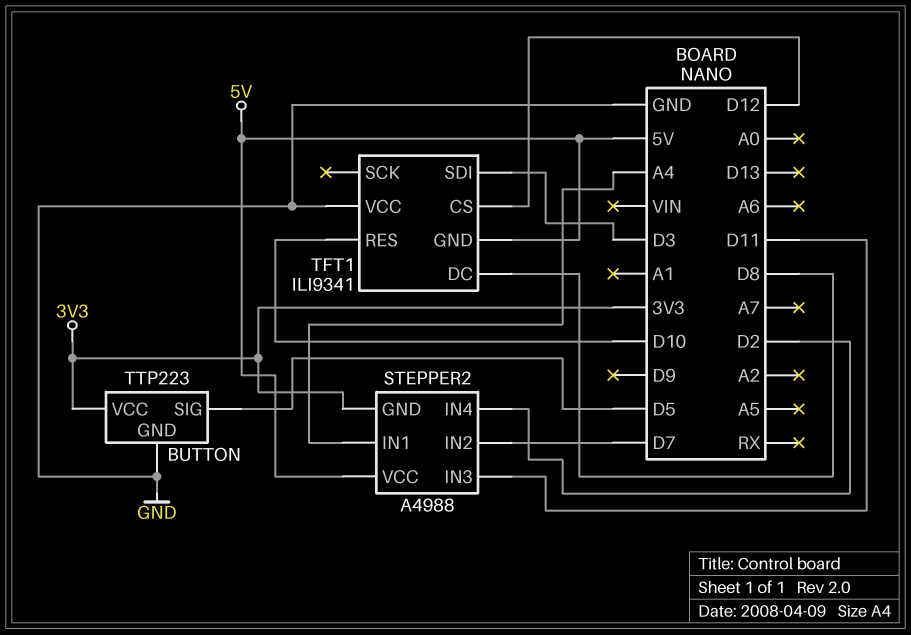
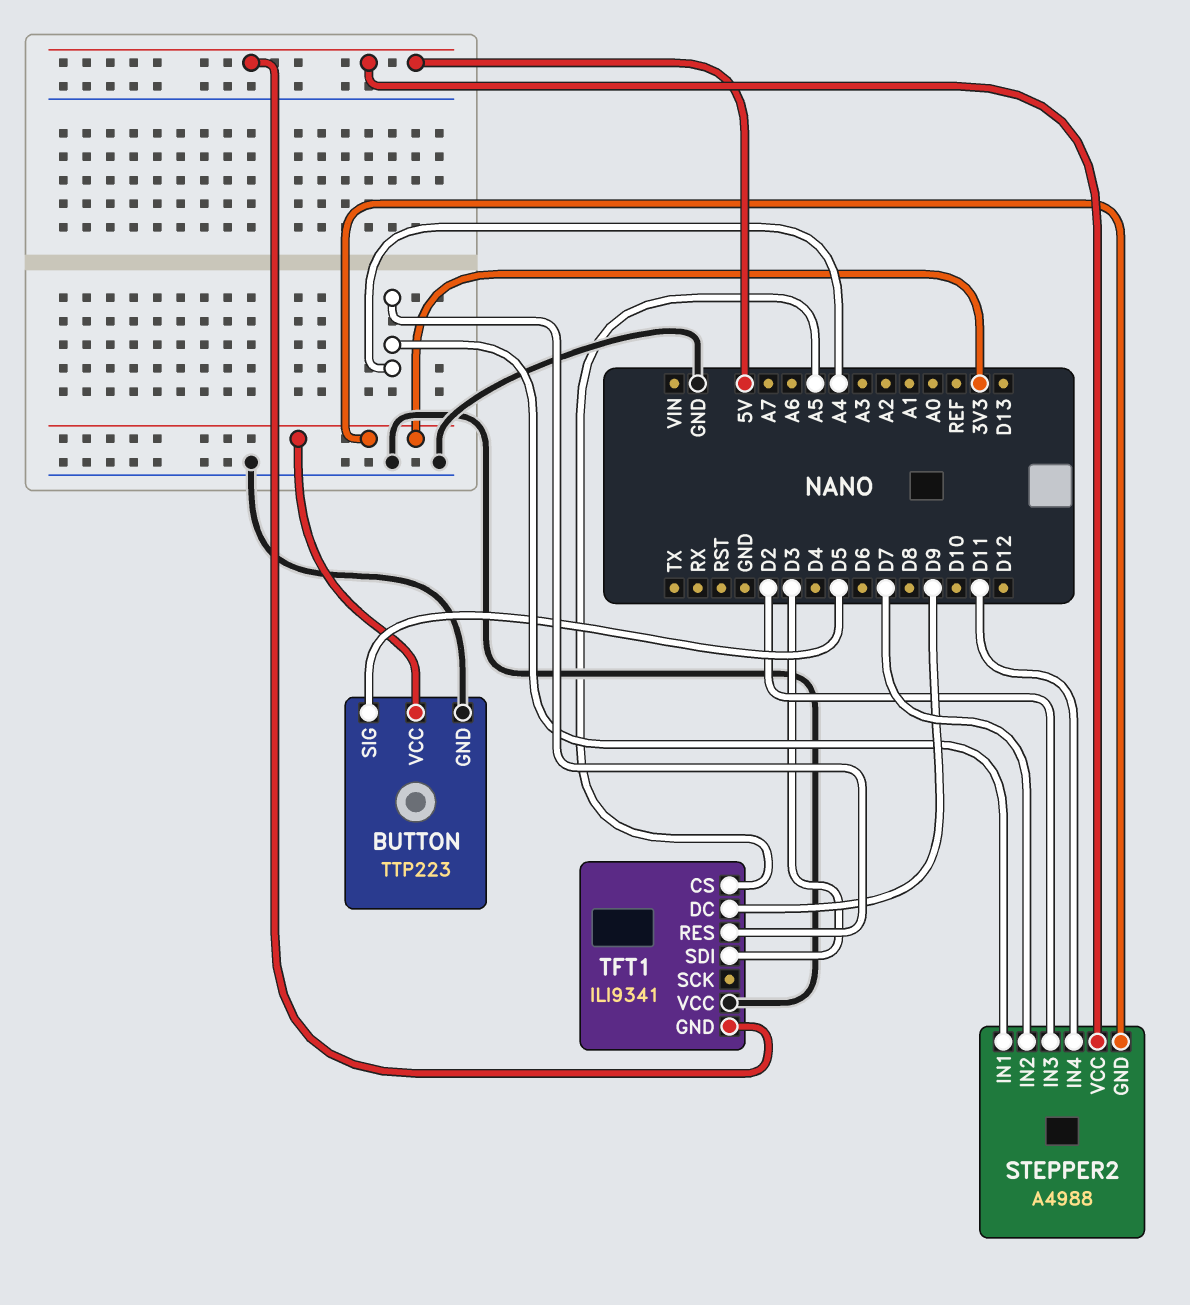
STEPPER2 pin IN3: D11 -> D2
STEPPER2 pin IN4: D2 -> D11
TFT1 pin CS: D12 -> A5
TFT1 pin DC: D8 -> D9
TFT1 pin RES: D10 -> A4

